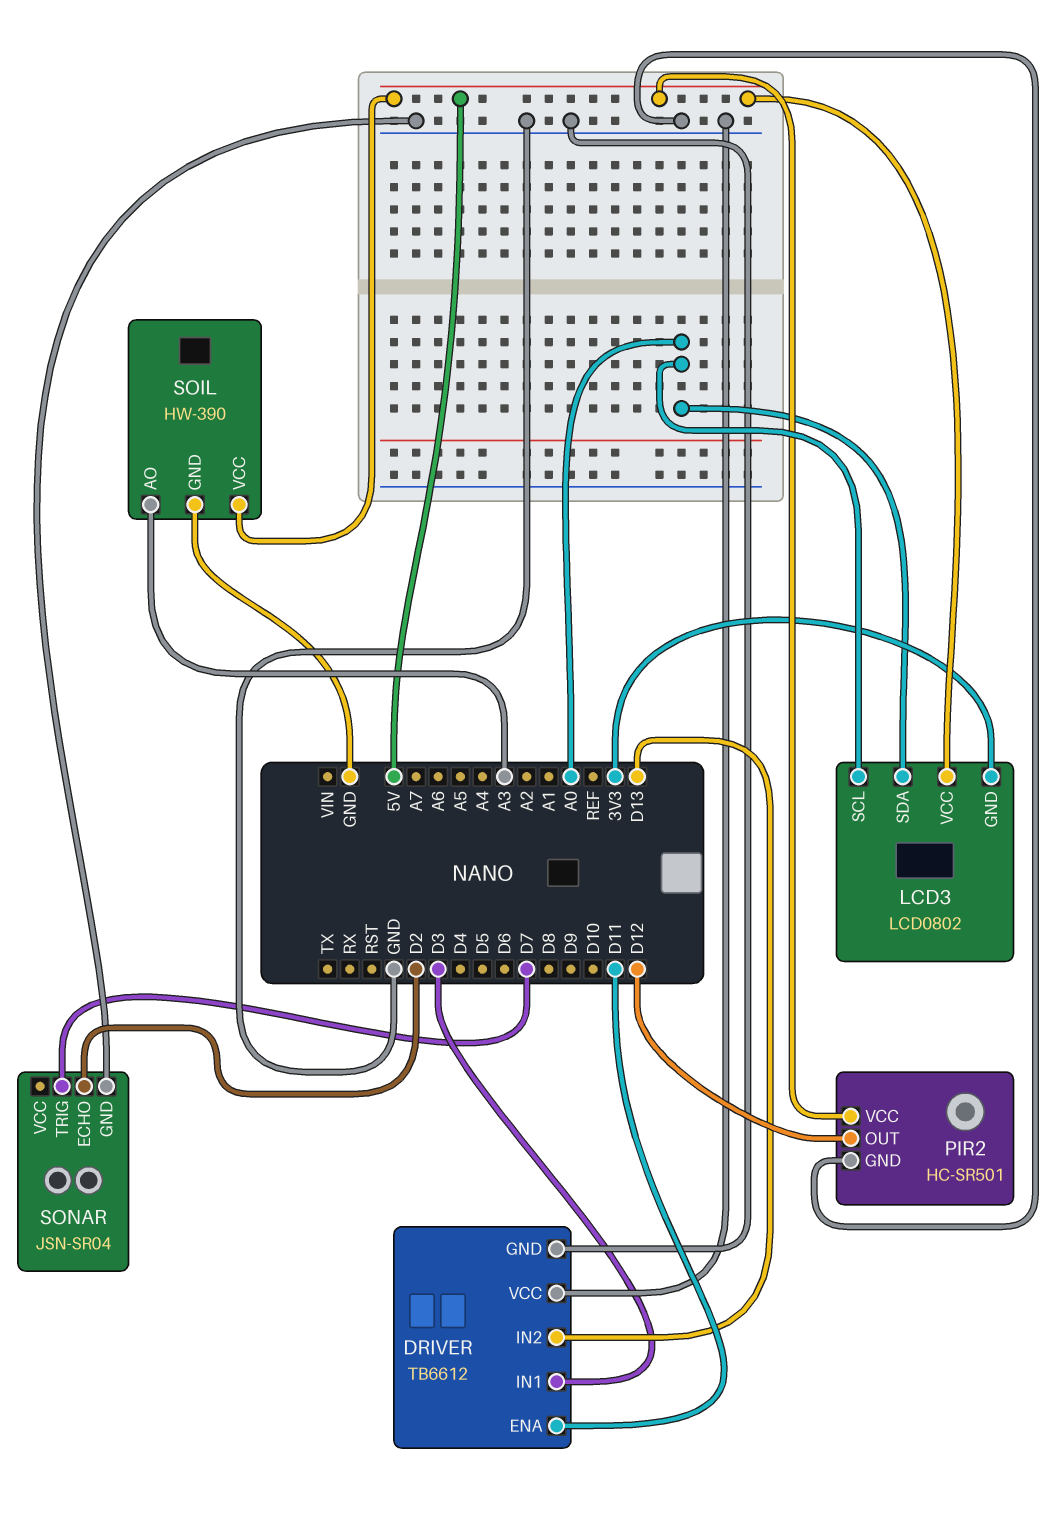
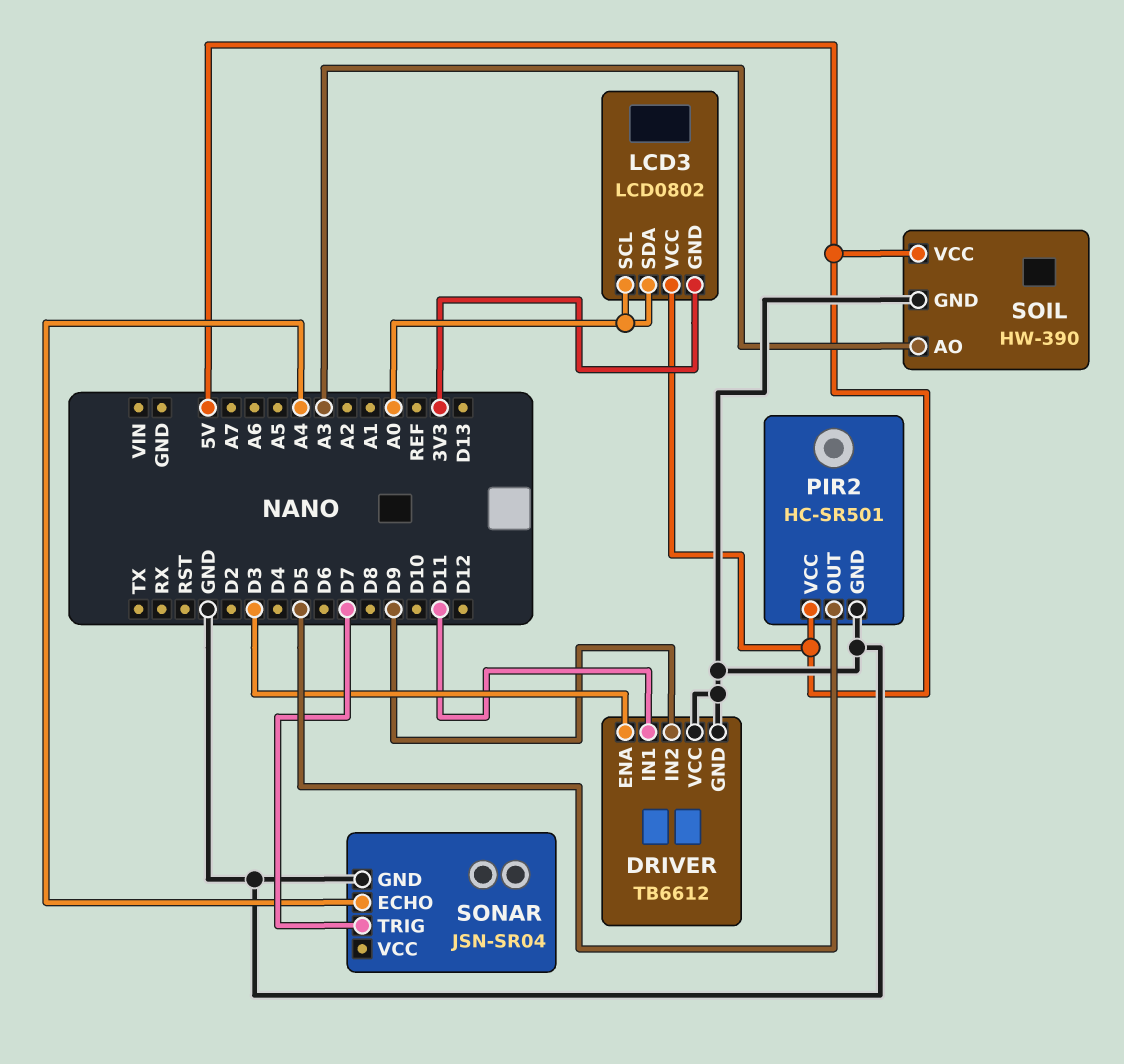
DRIVER pin ENA: D11 -> D3
DRIVER pin IN1: D3 -> D11
DRIVER pin IN2: D13 -> D9
PIR2 pin OUT: D12 -> D5
SONAR pin ECHO: D2 -> A4

